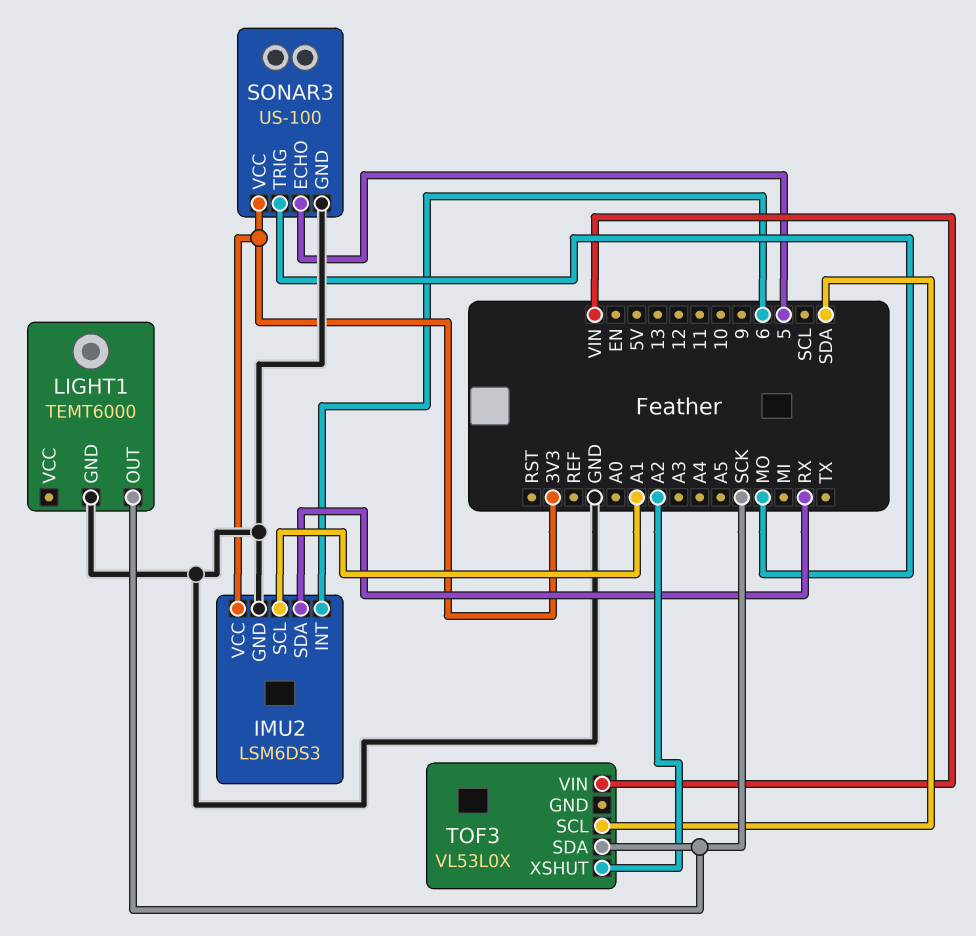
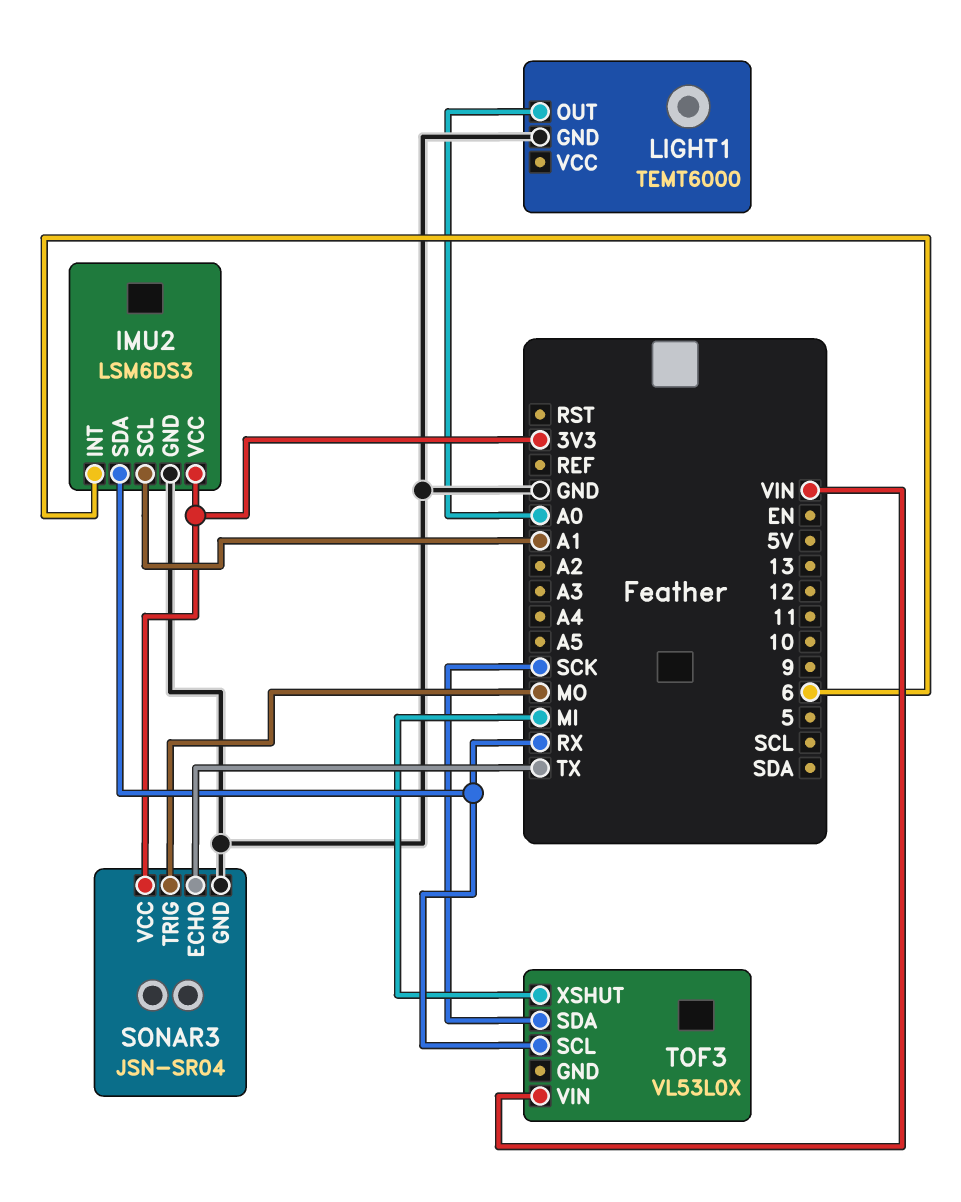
LIGHT1 pin OUT: SCK -> A0
SONAR3: US-100 -> JSN-SR04
SONAR3 pin ECHO: 5 -> TX
TOF3 pin SCL: SDA -> RX
TOF3 pin XSHUT: A2 -> MI

